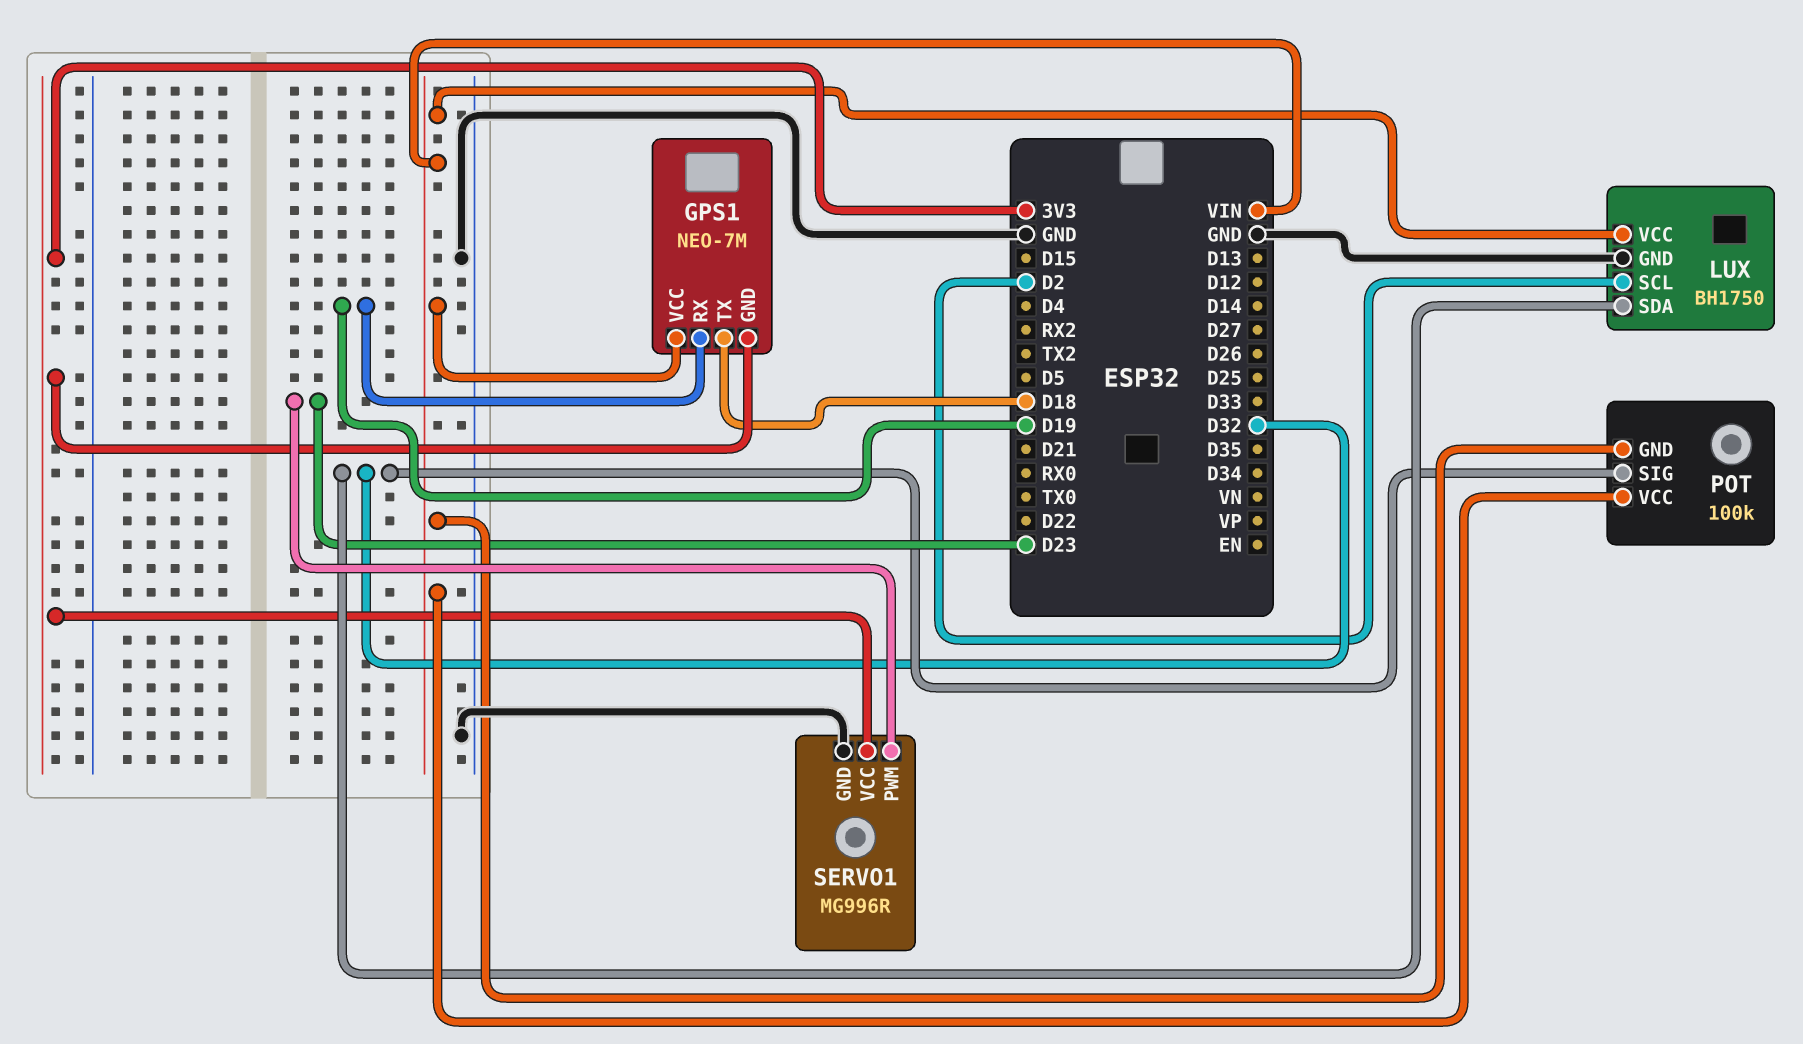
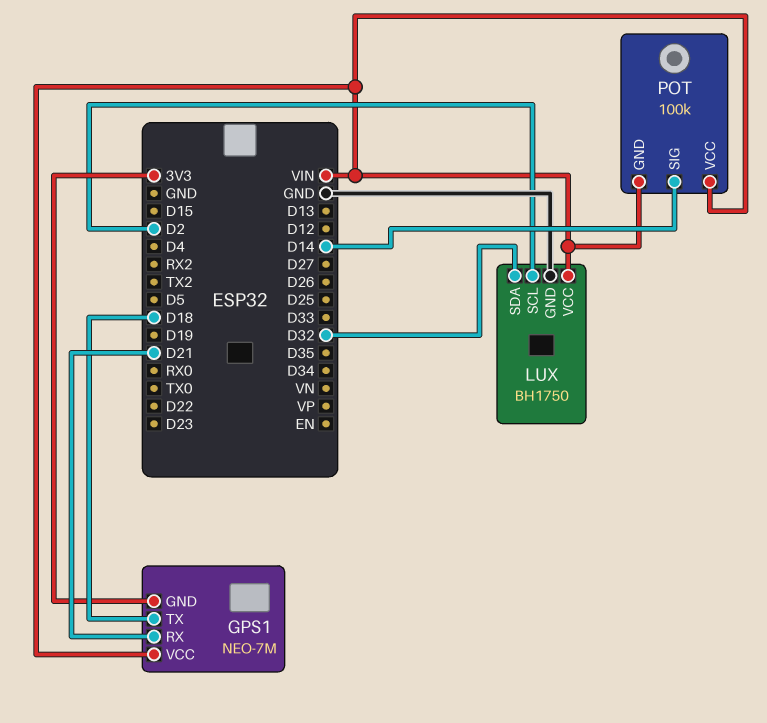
GPS1 pin RX: D19 -> D21
POT pin SIG: D32 -> D14
SERVO1: MG996R -> none
SERVO1 pin GND: GND -> none
SERVO1 pin PWM: D23 -> none
SERVO1 pin VCC: 3V3 -> none

